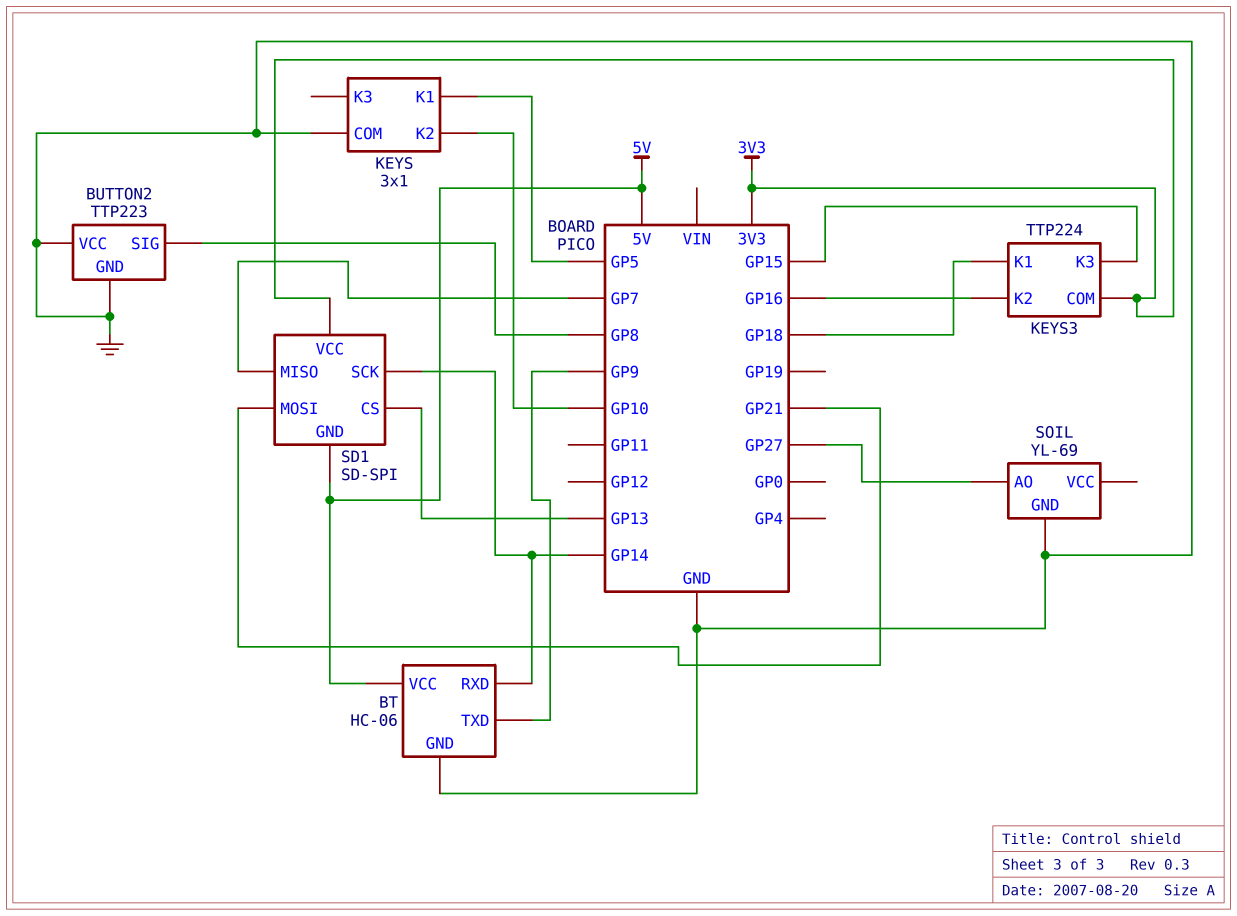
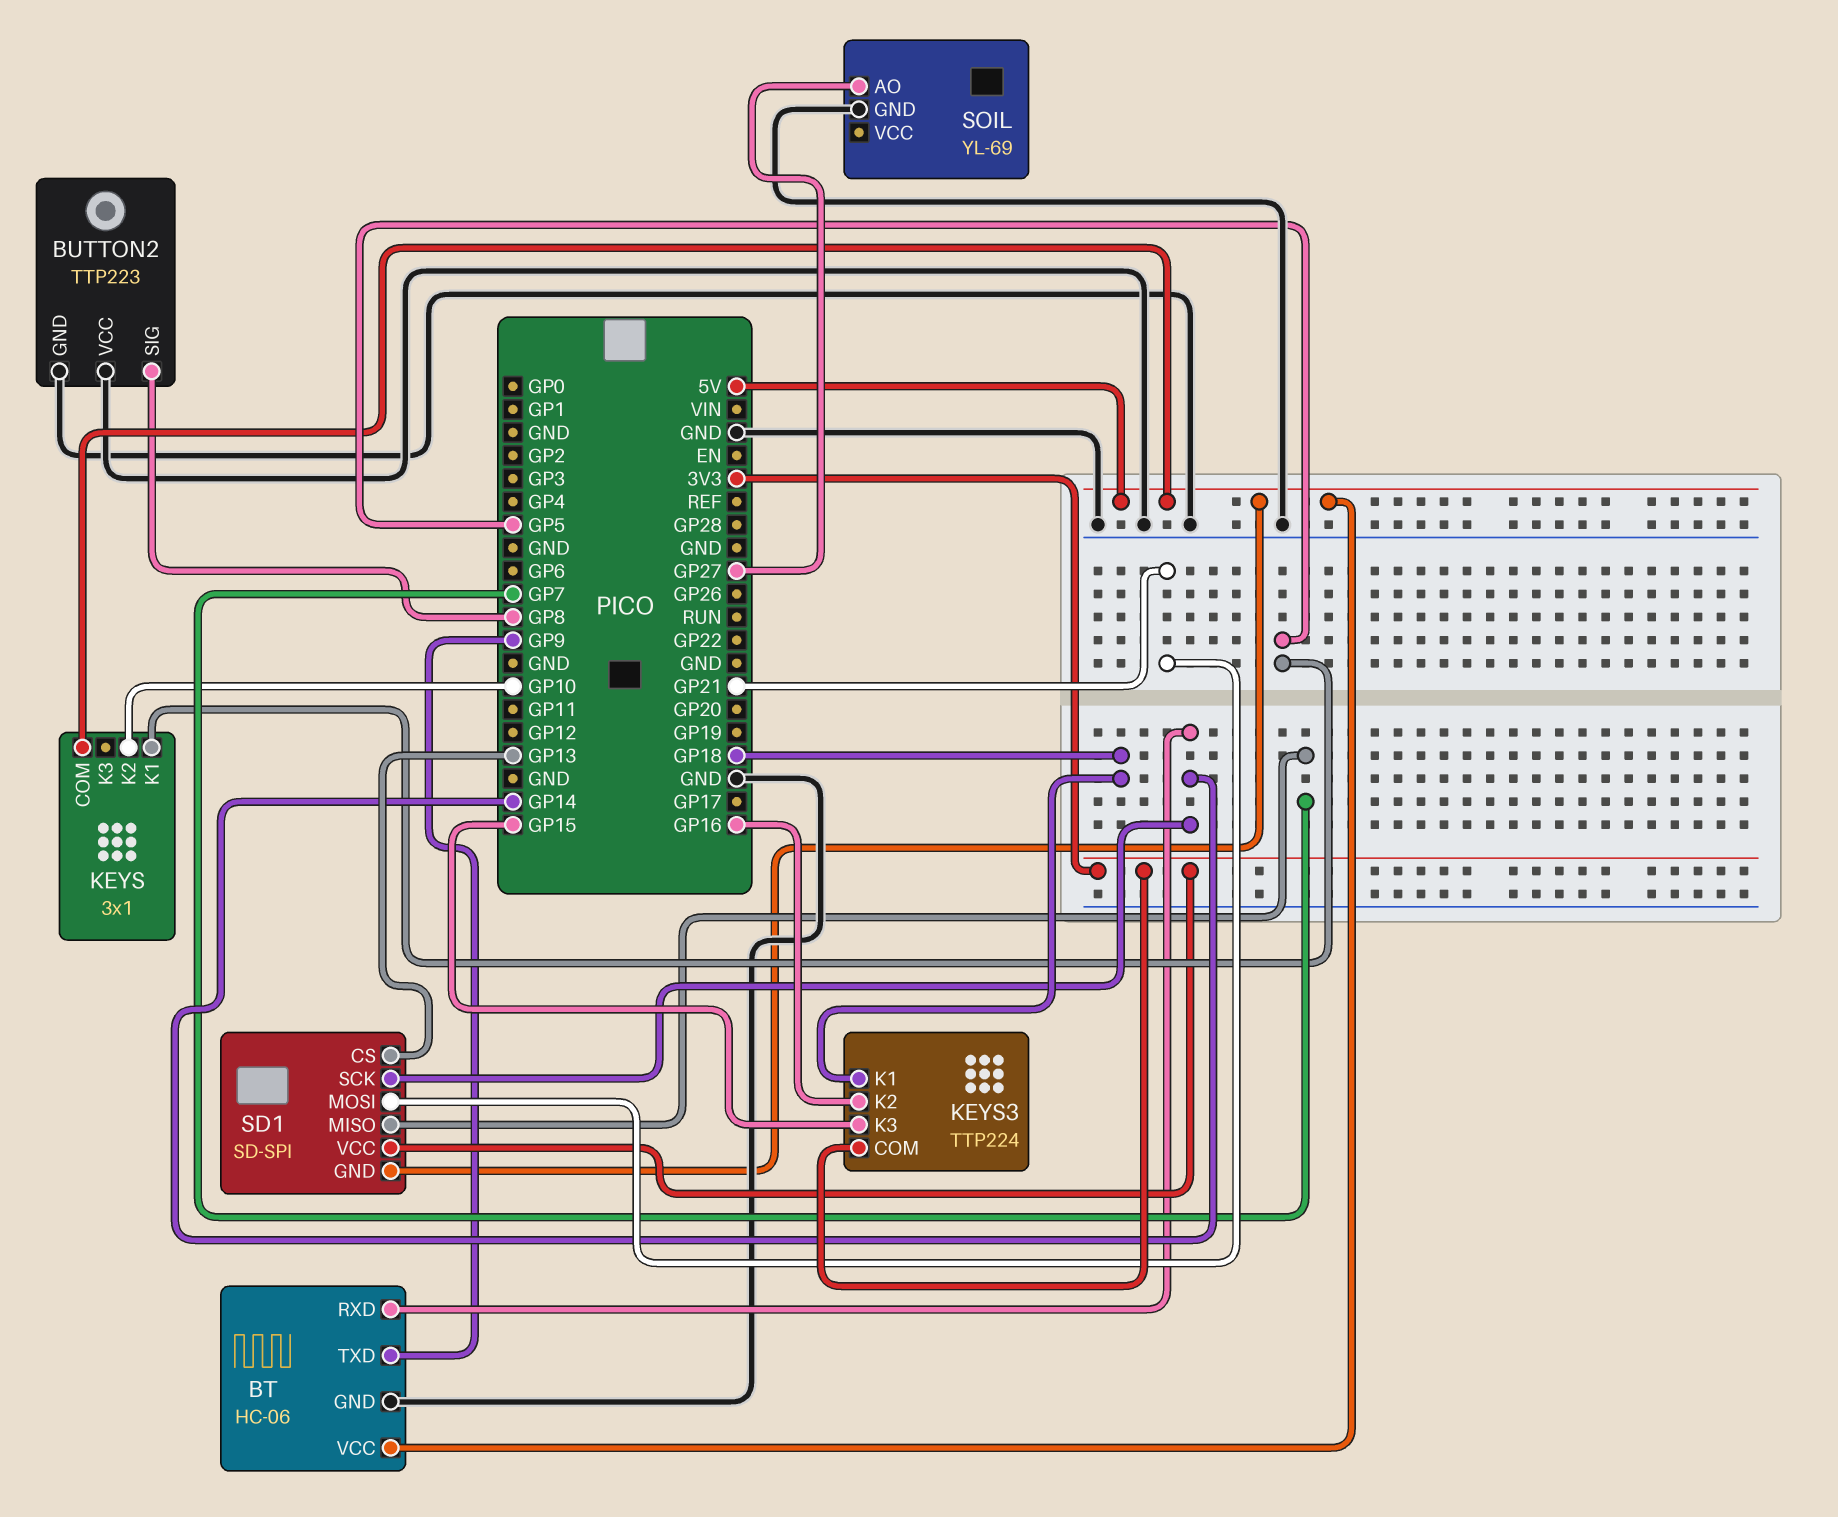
KEYS pin COM: GND -> 5V

